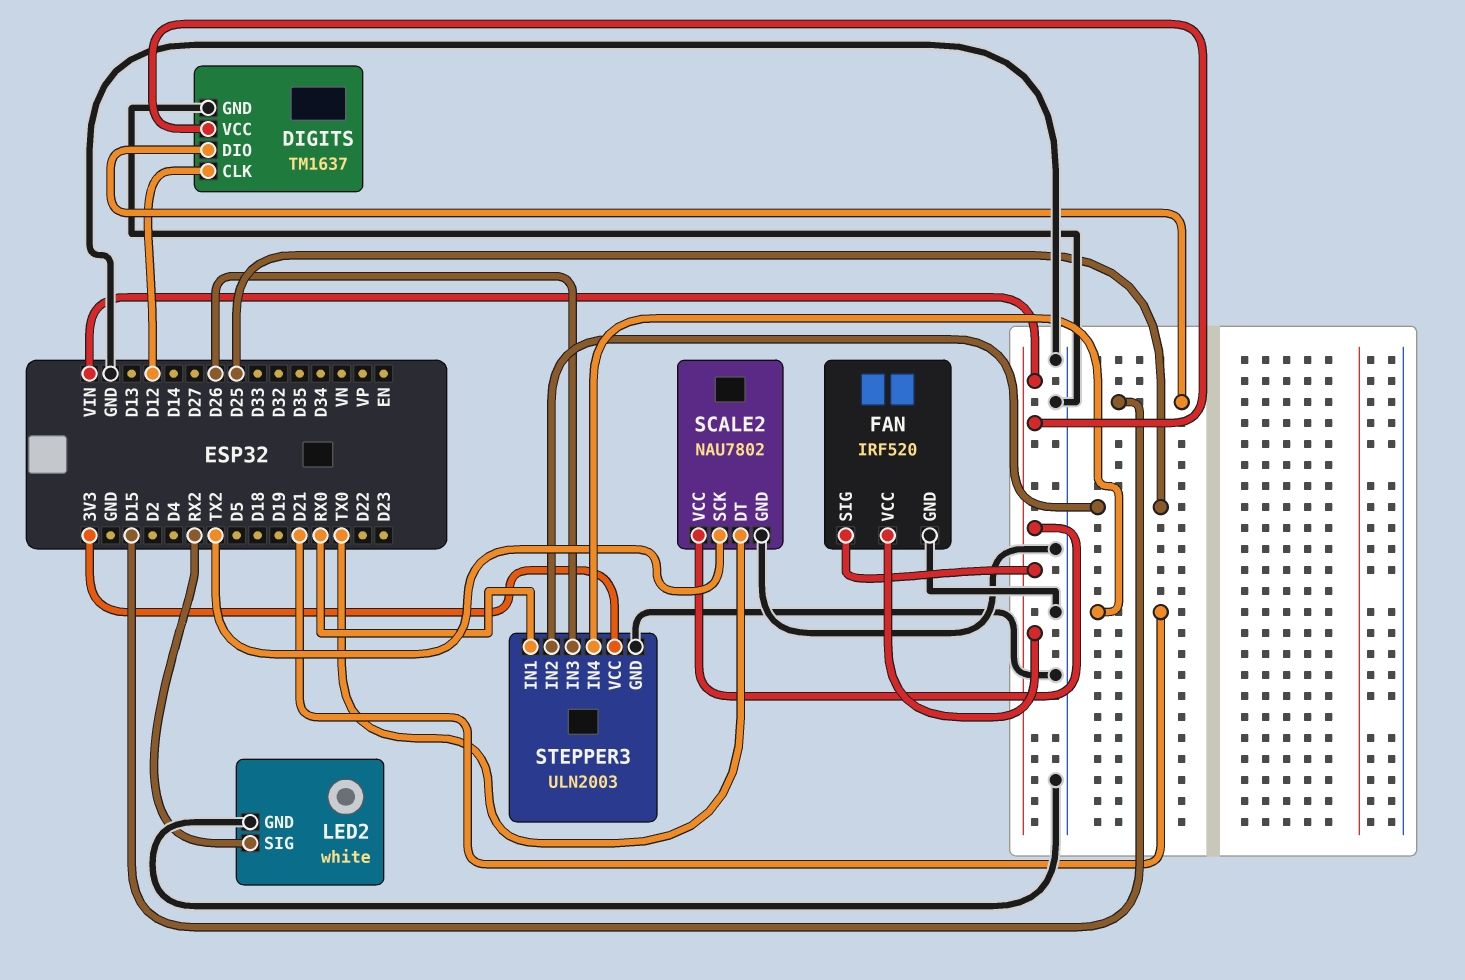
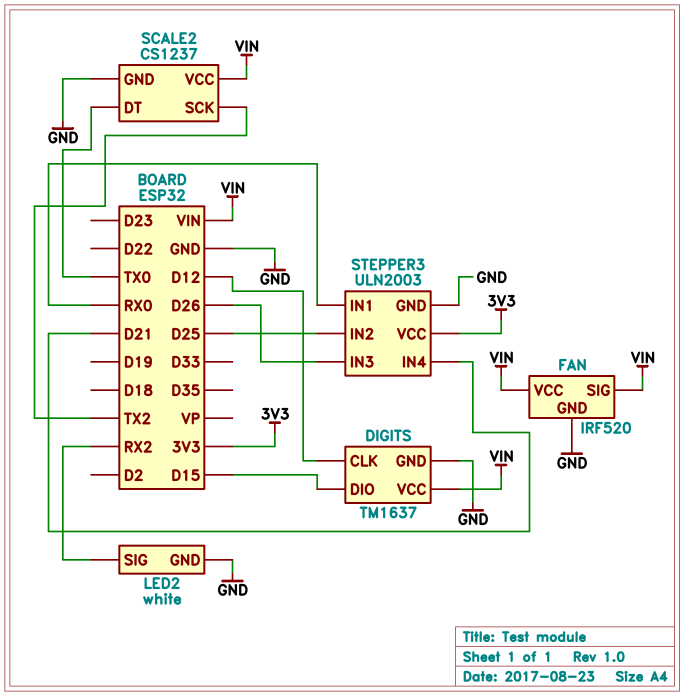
SCALE2: NAU7802 -> CS1237

